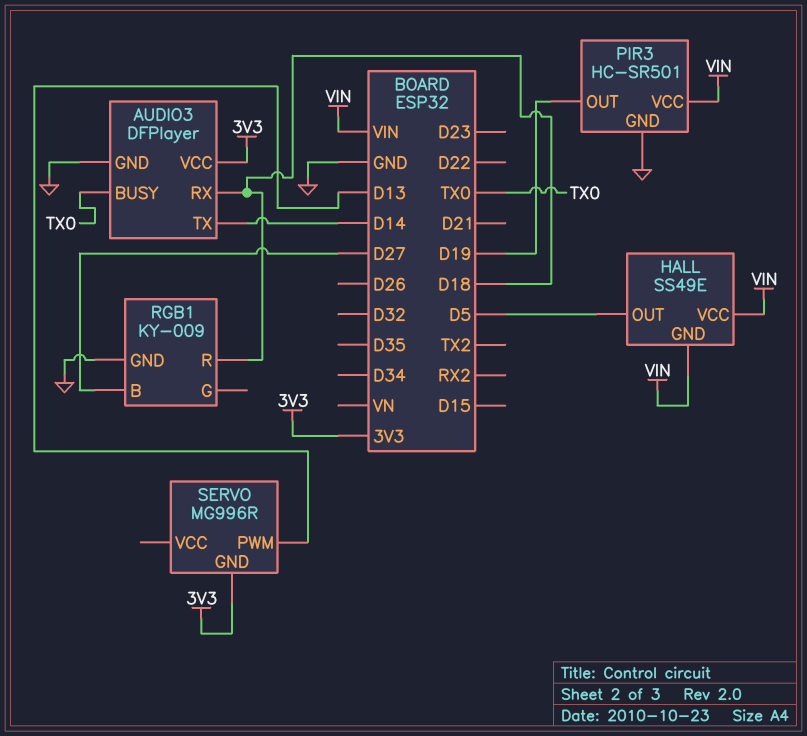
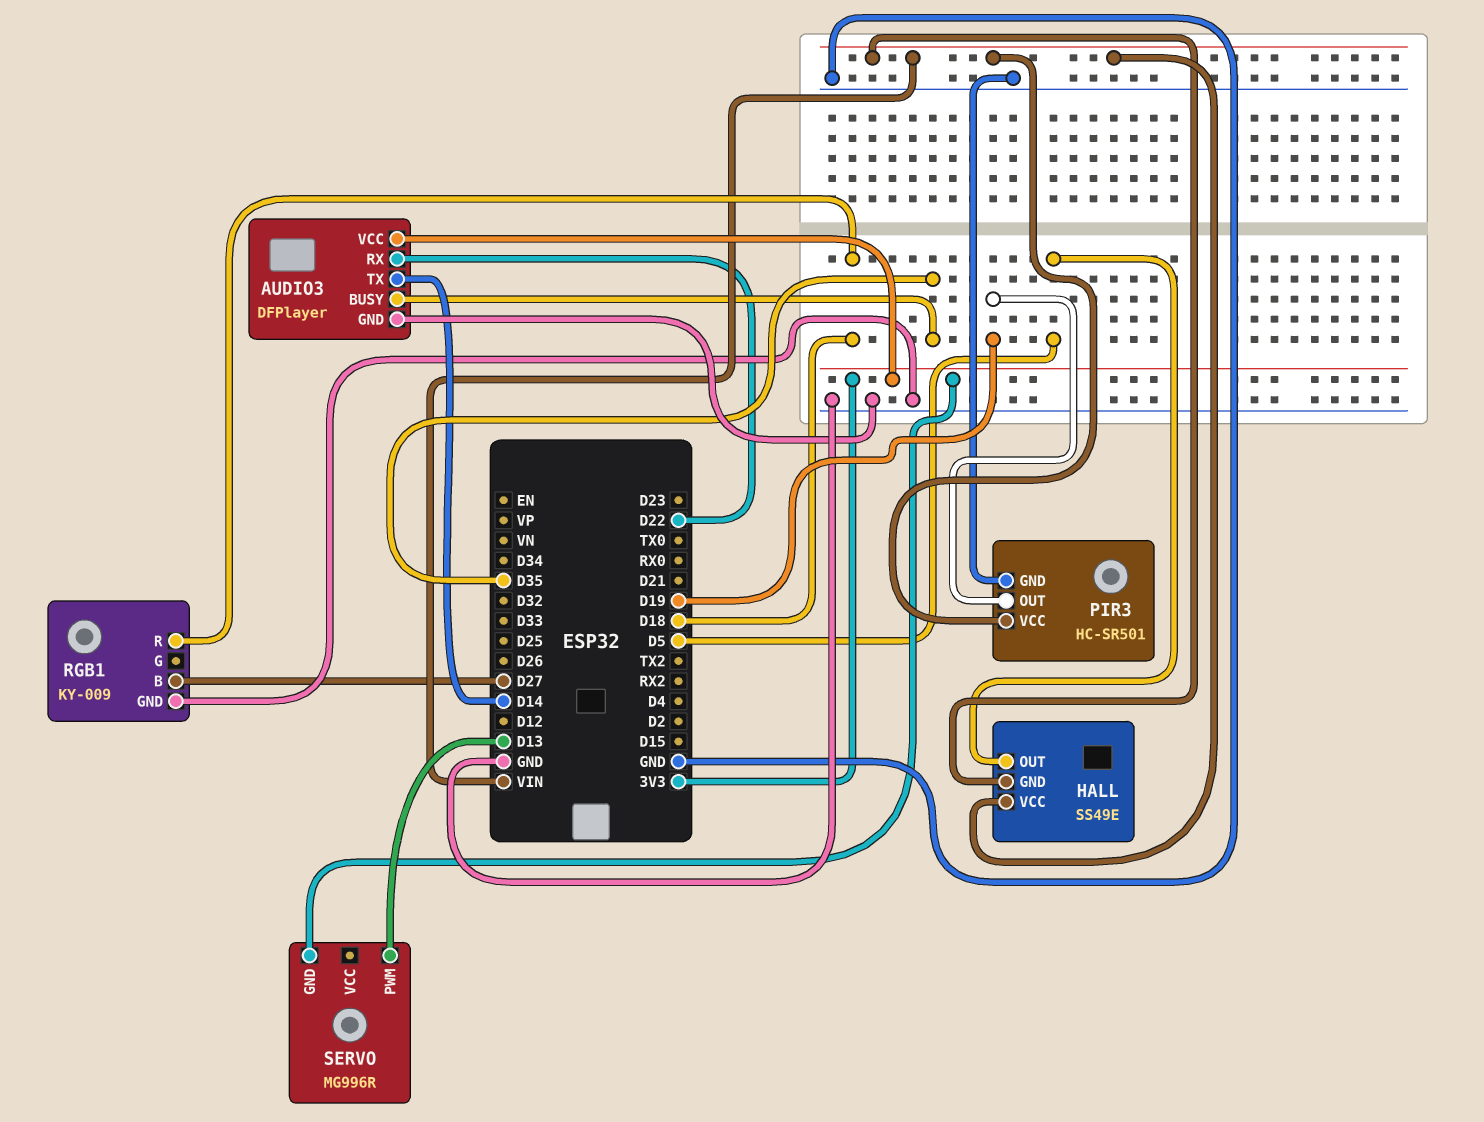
AUDIO3 pin BUSY: TX0 -> D35
AUDIO3 pin RX: D18 -> D22

